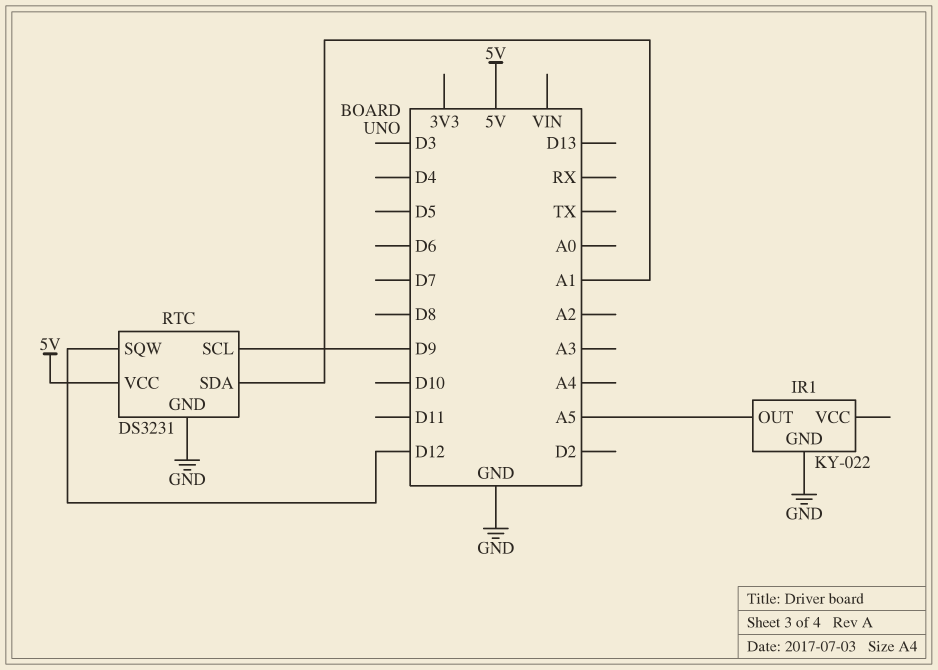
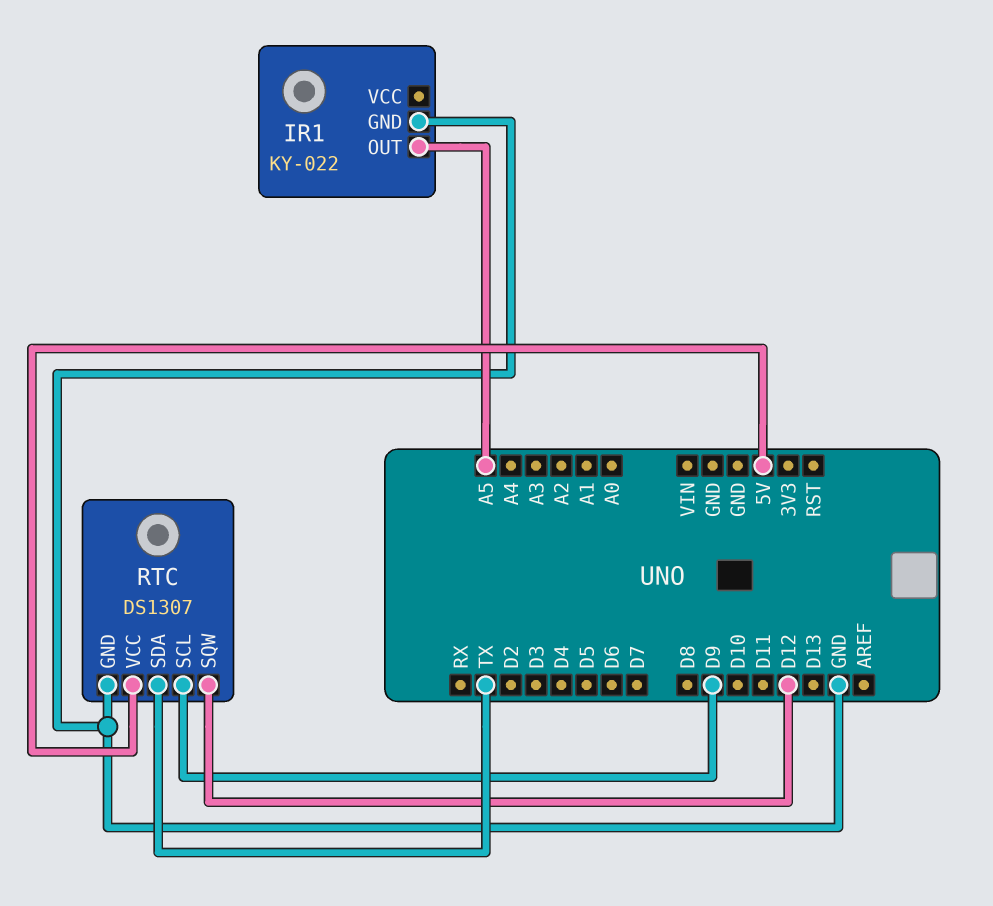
RTC: DS3231 -> DS1307
RTC pin SDA: A1 -> TX

